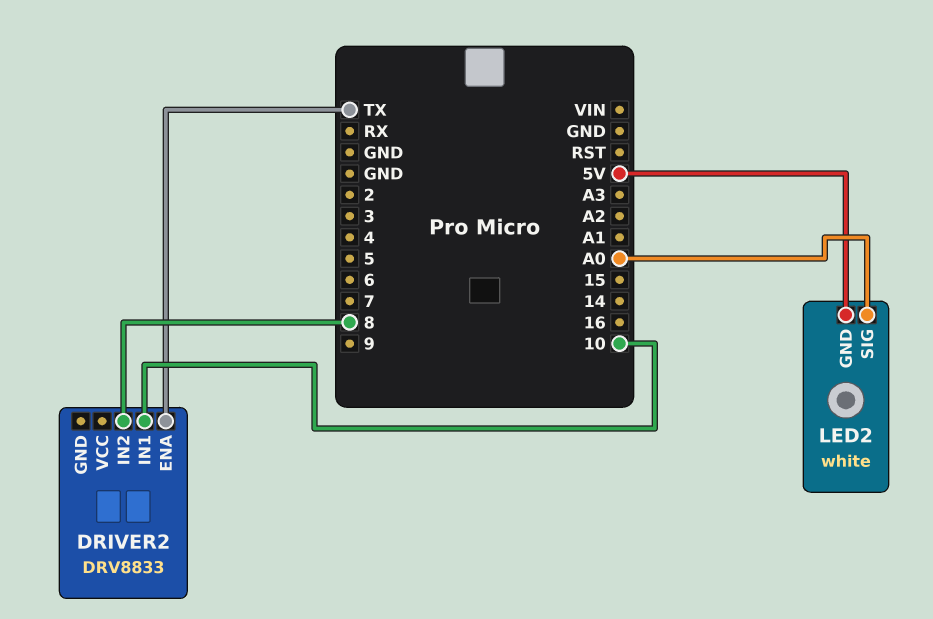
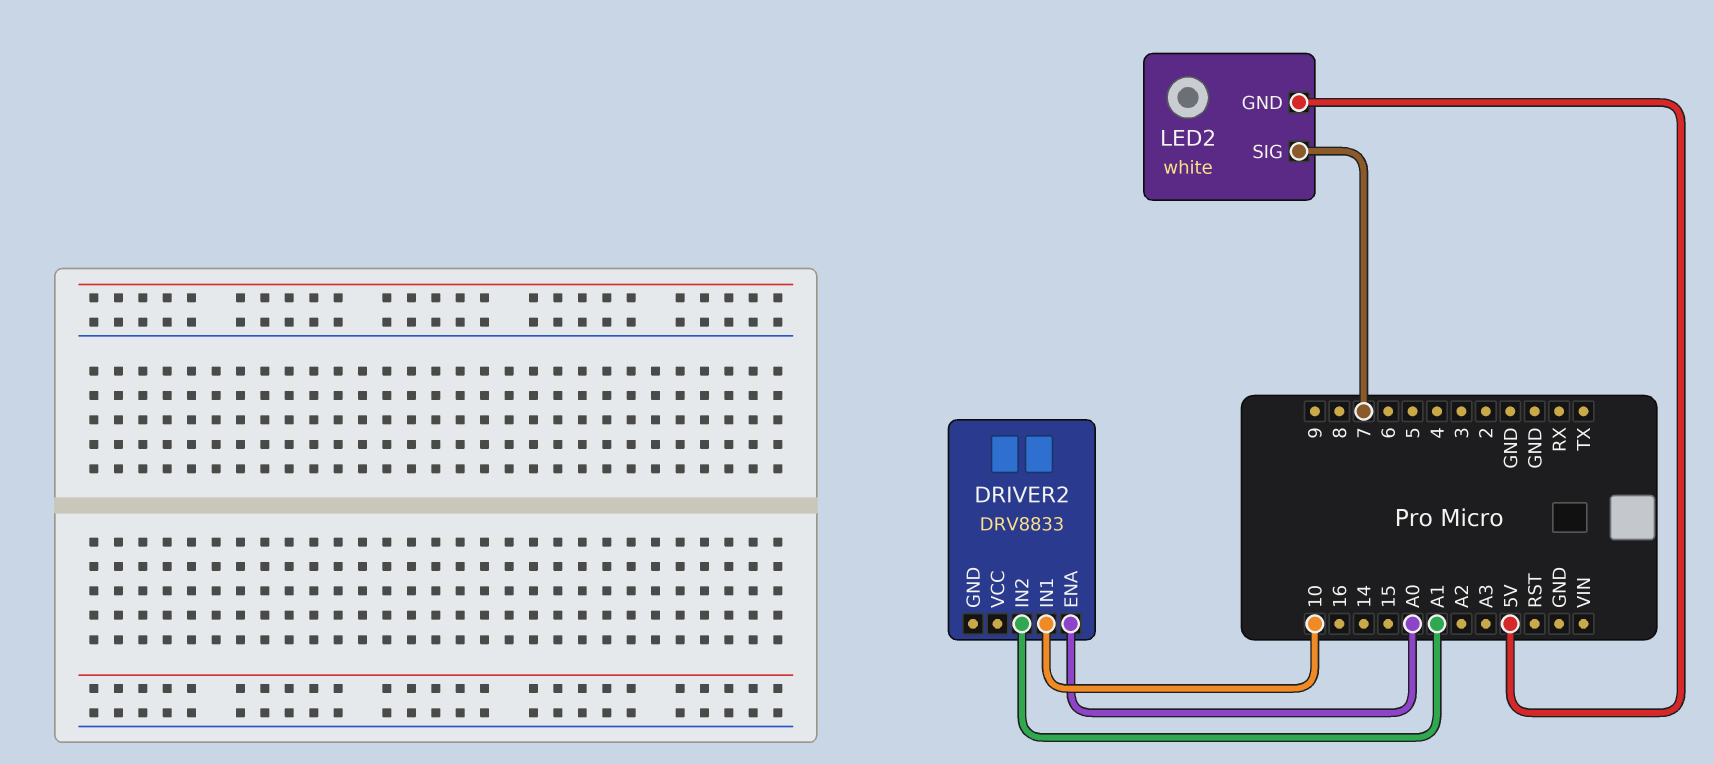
DRIVER2 pin ENA: TX -> A0
DRIVER2 pin IN2: 8 -> A1
LED2 pin SIG: A0 -> 7

